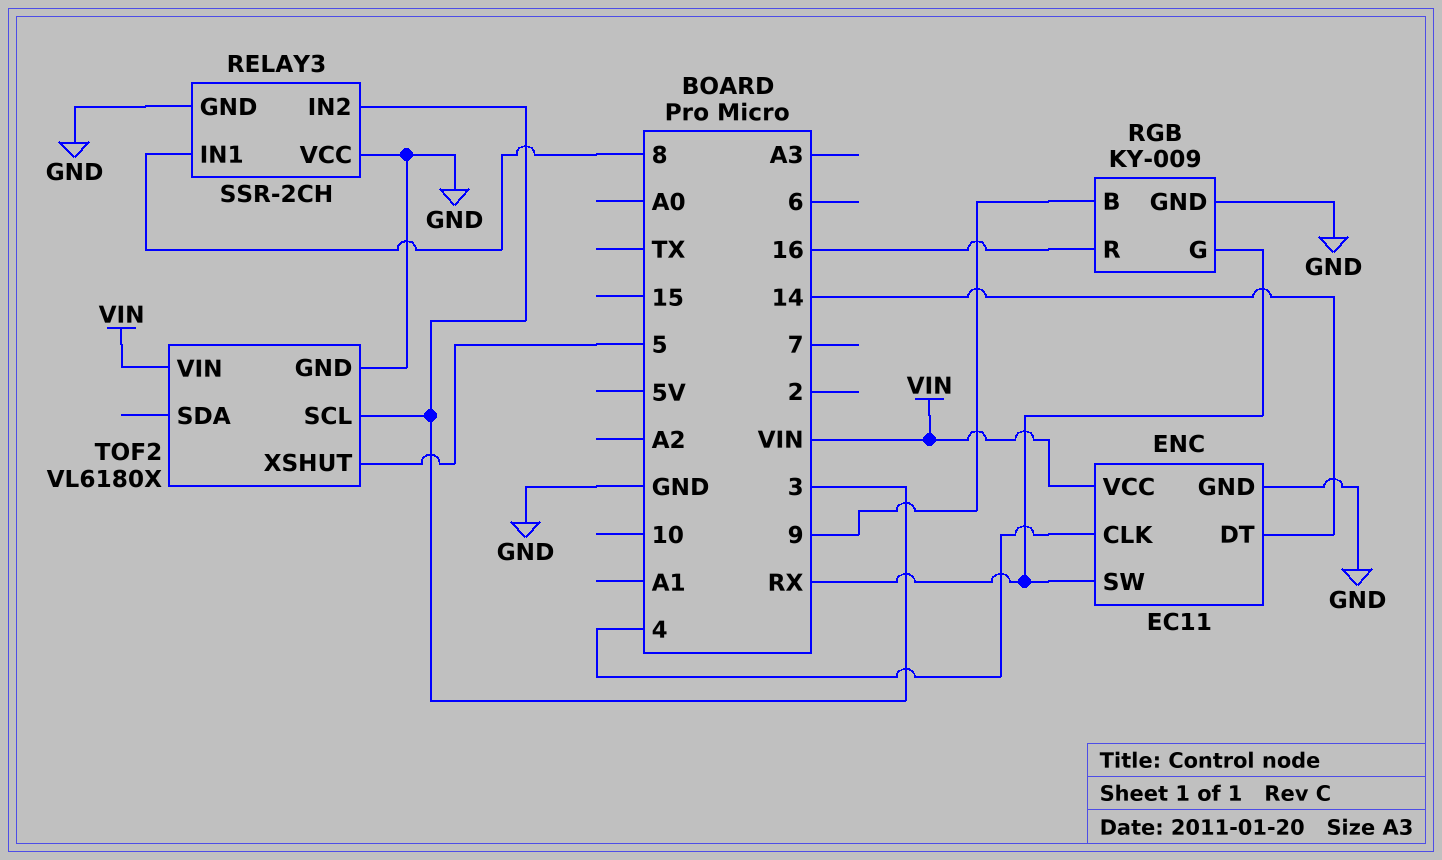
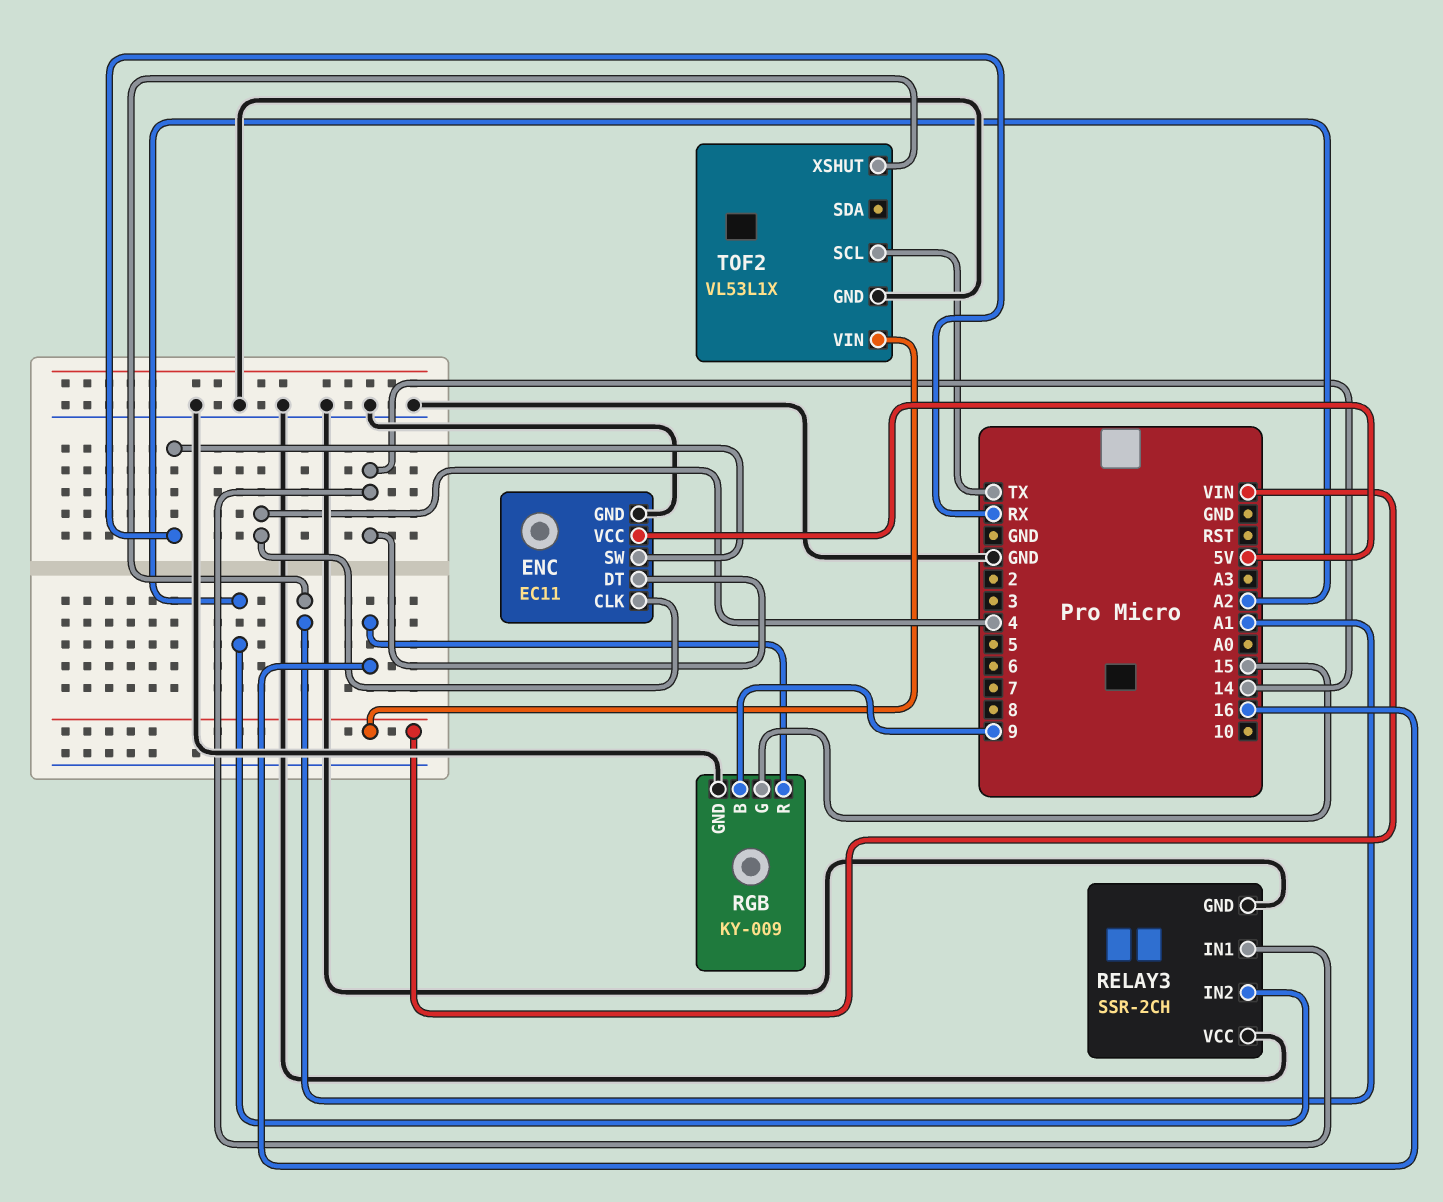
ENC pin VCC: VIN -> 5V
RELAY3 pin IN1: 8 -> 14
RELAY3 pin IN2: 3 -> A2
RGB pin G: RX -> 15
TOF2: VL6180X -> VL53L1X
TOF2 pin SCL: 3 -> TX
TOF2 pin XSHUT: 5 -> A1

